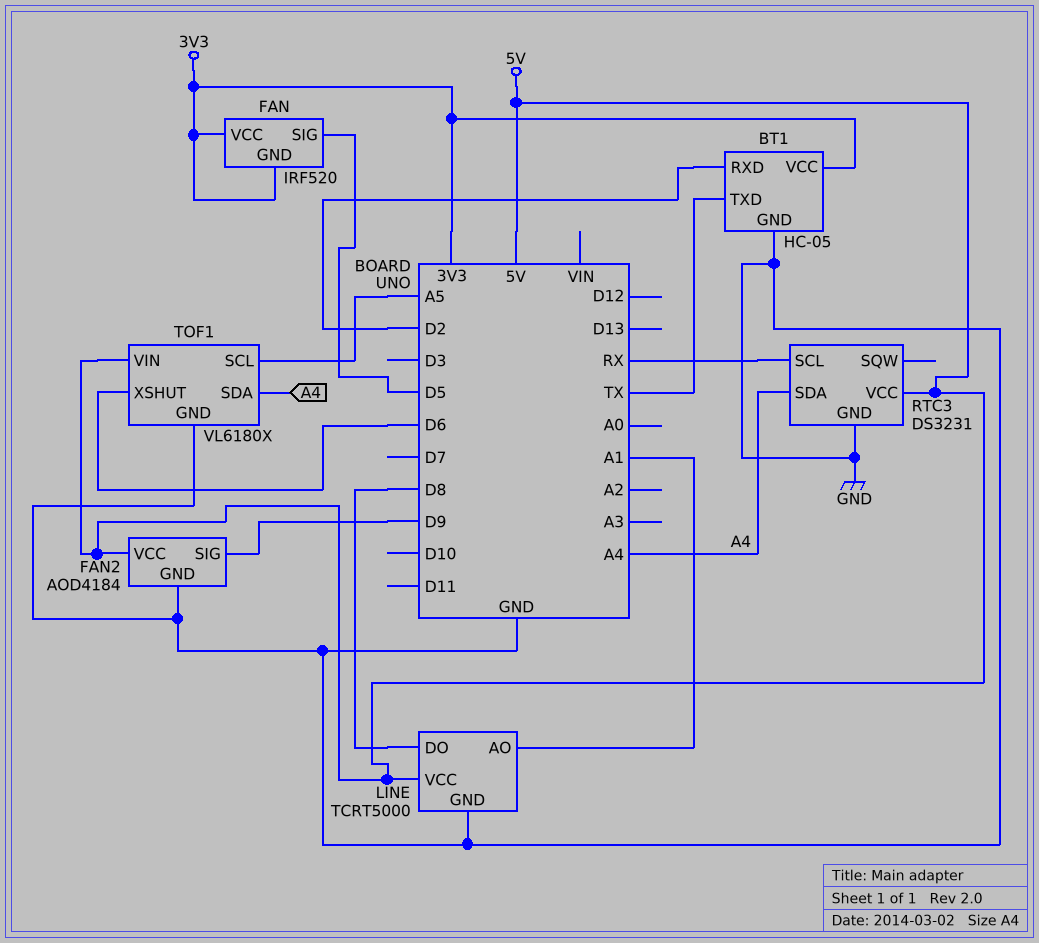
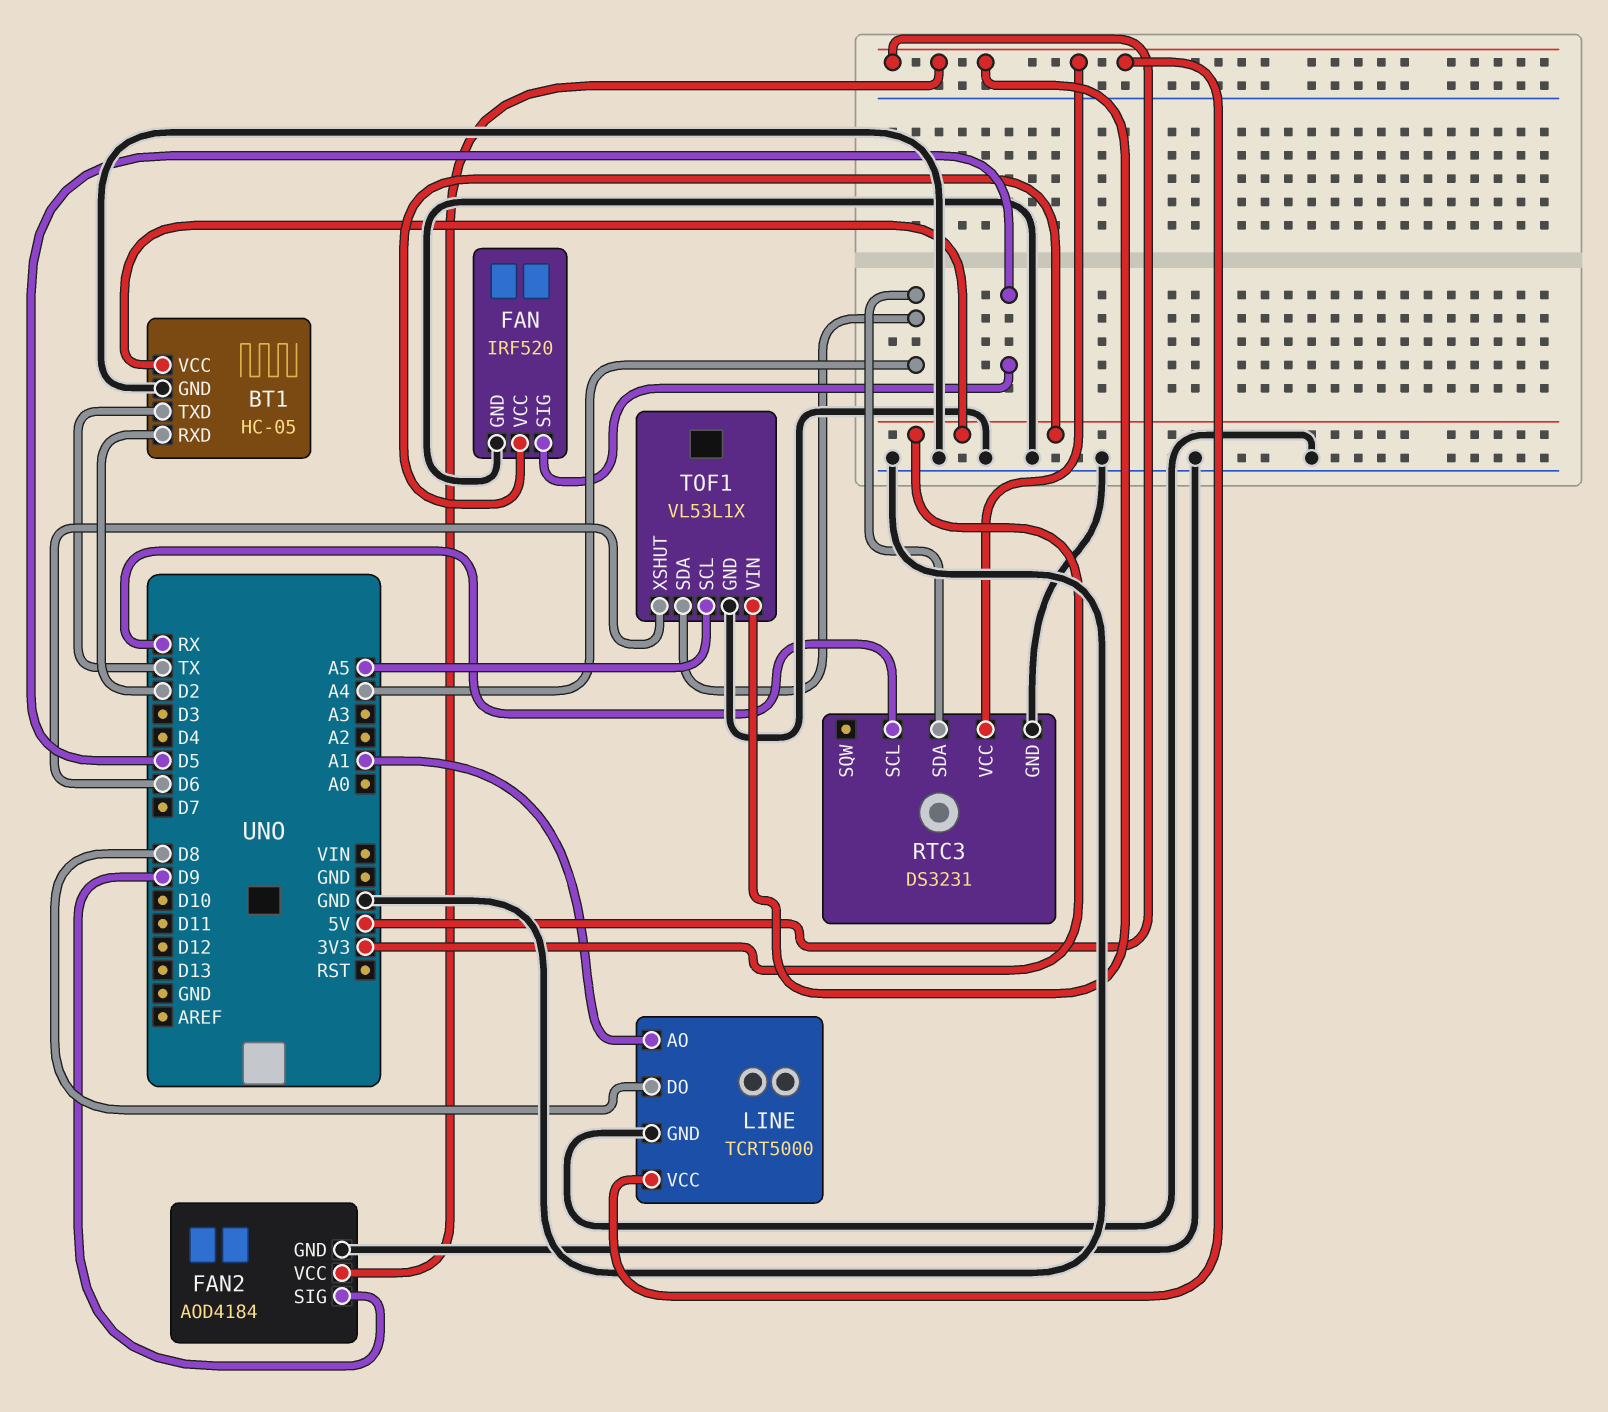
FAN pin GND: 3V3 -> GND
TOF1: VL6180X -> VL53L1X

